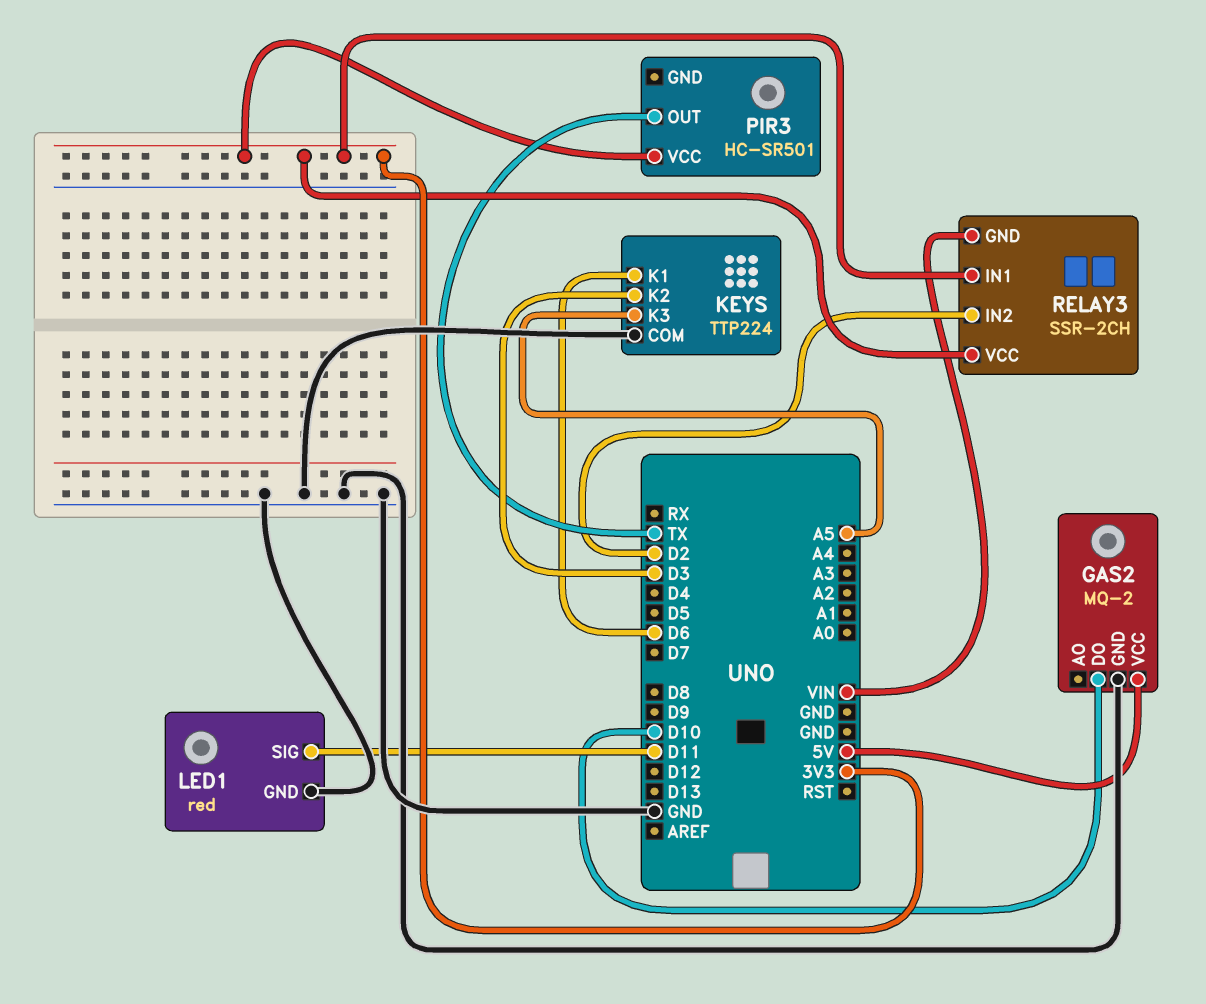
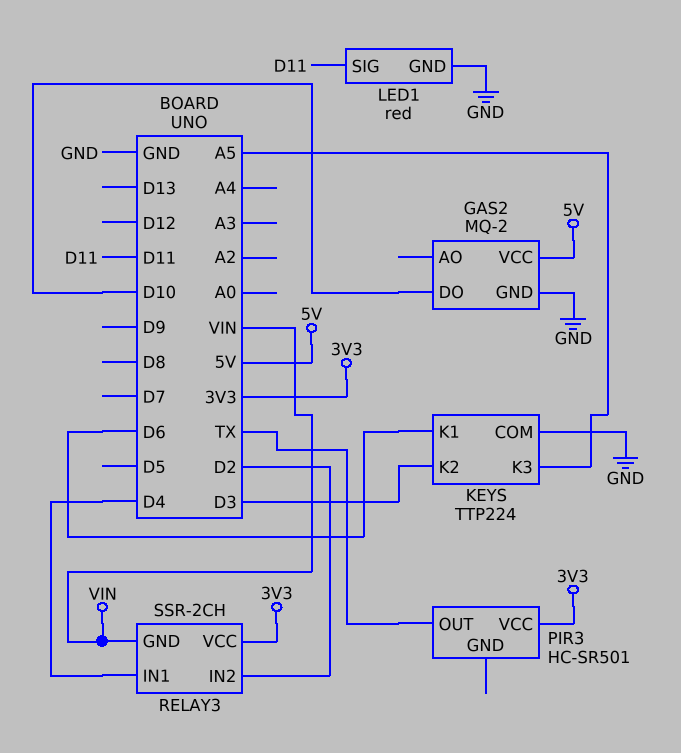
RELAY3 pin IN1: 3V3 -> D4

